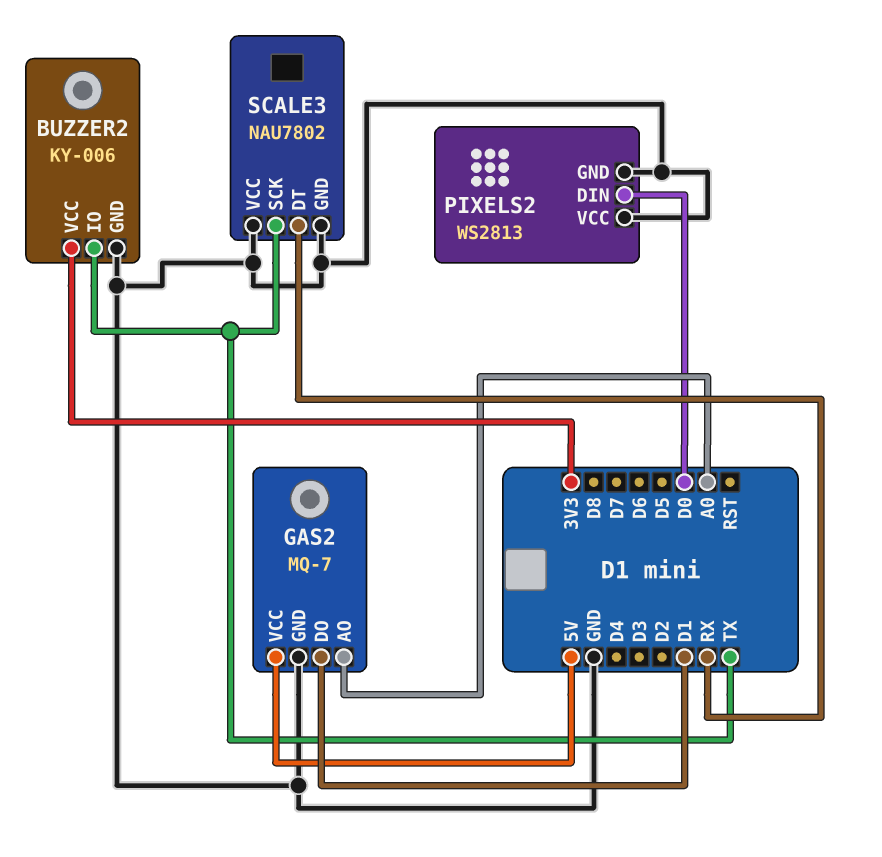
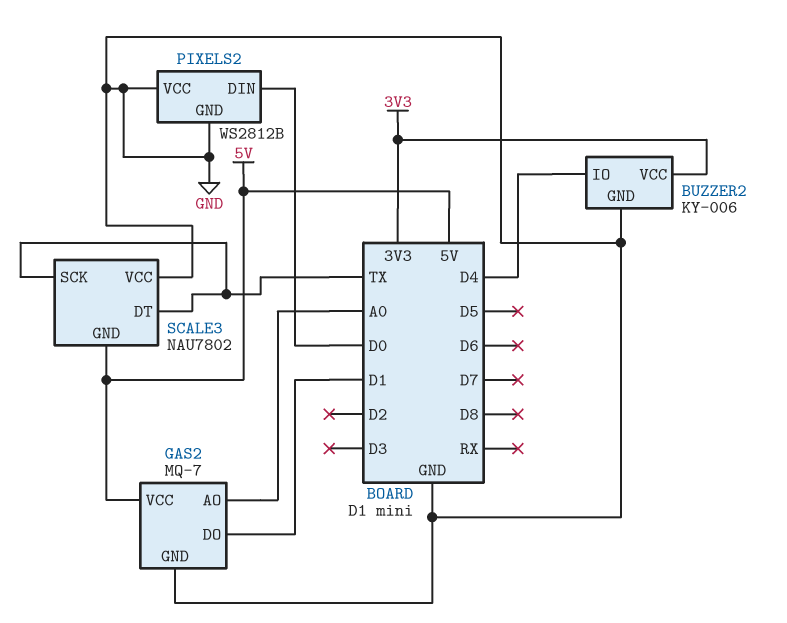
BUZZER2 pin IO: TX -> D4
PIXELS2: WS2813 -> WS2812B
SCALE3 pin DT: RX -> TX
SCALE3 pin GND: GND -> 5V

